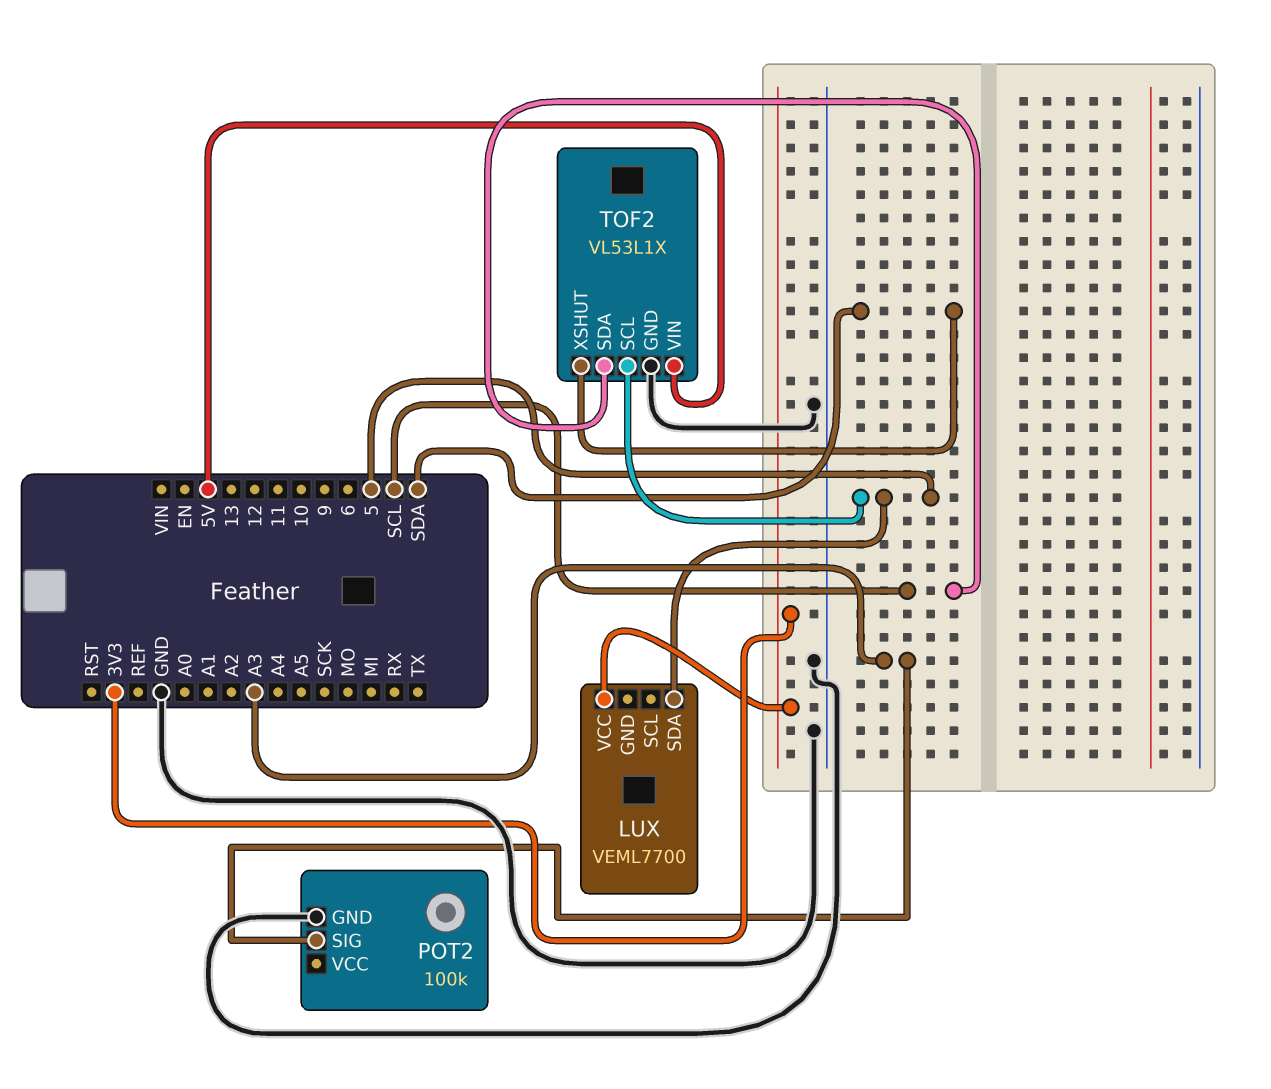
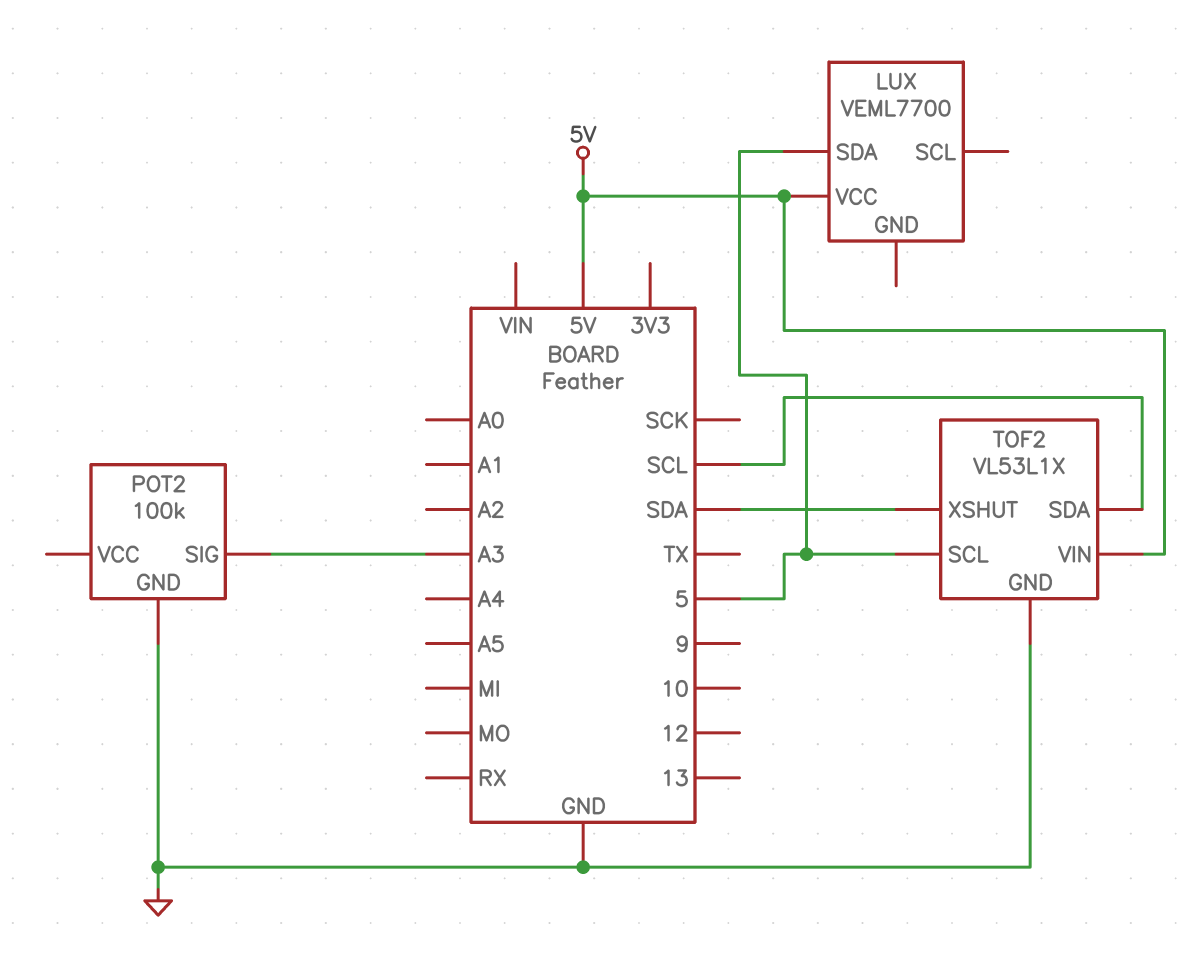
LUX pin VCC: 3V3 -> 5V

